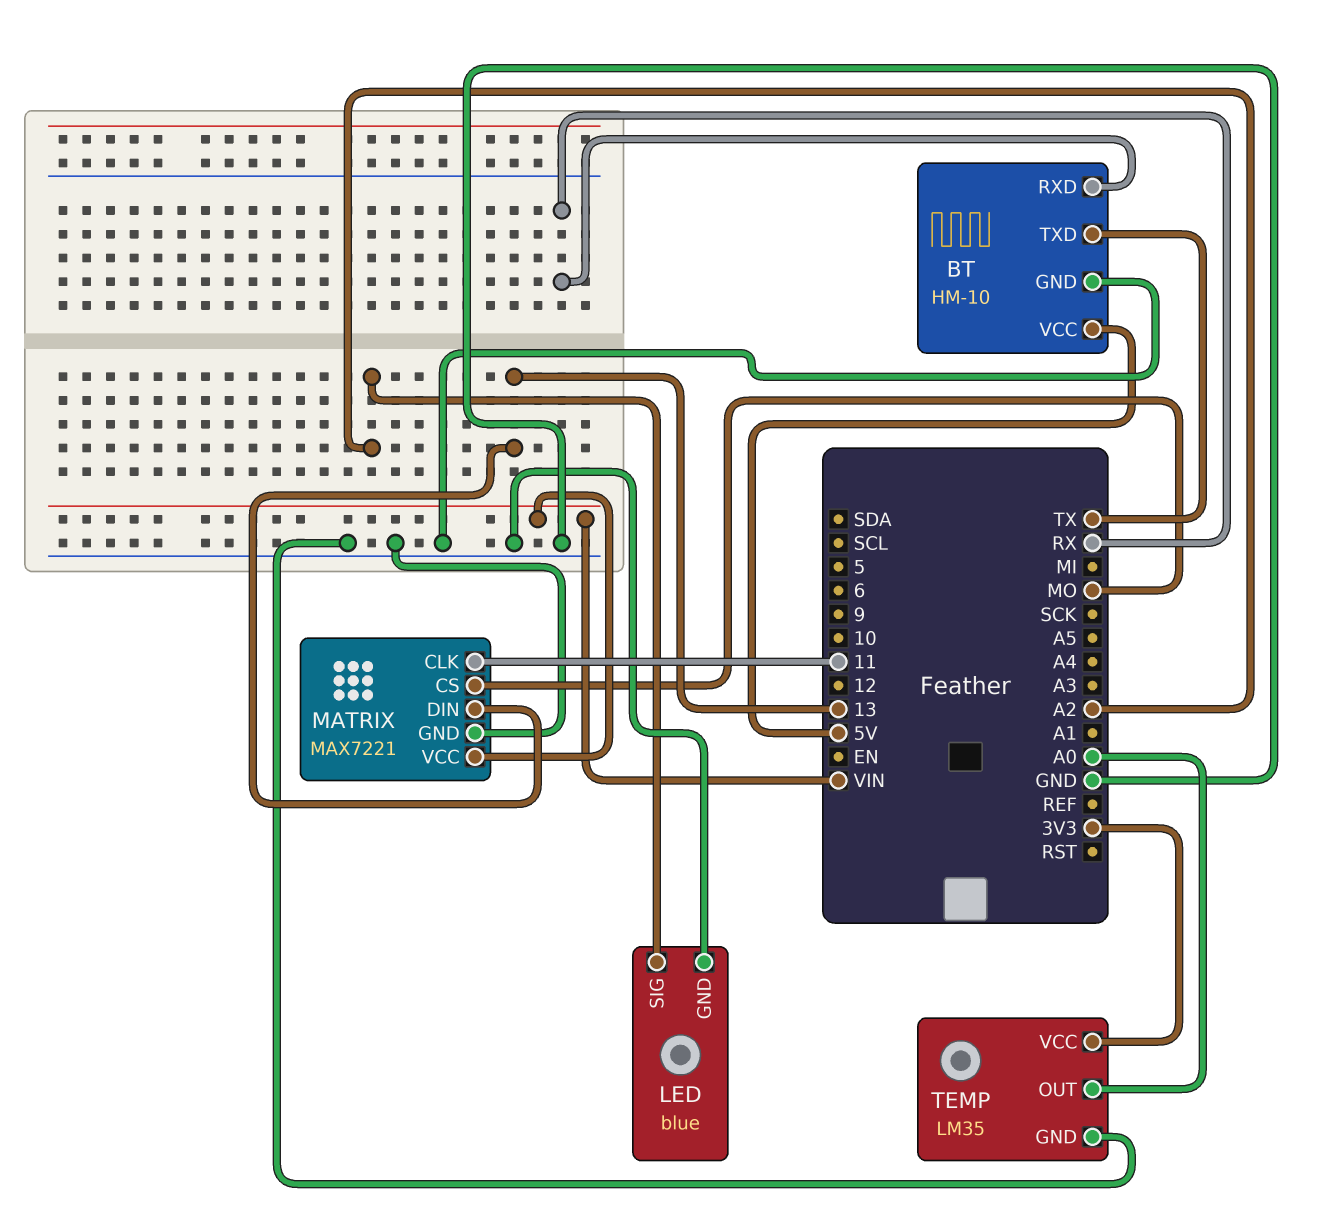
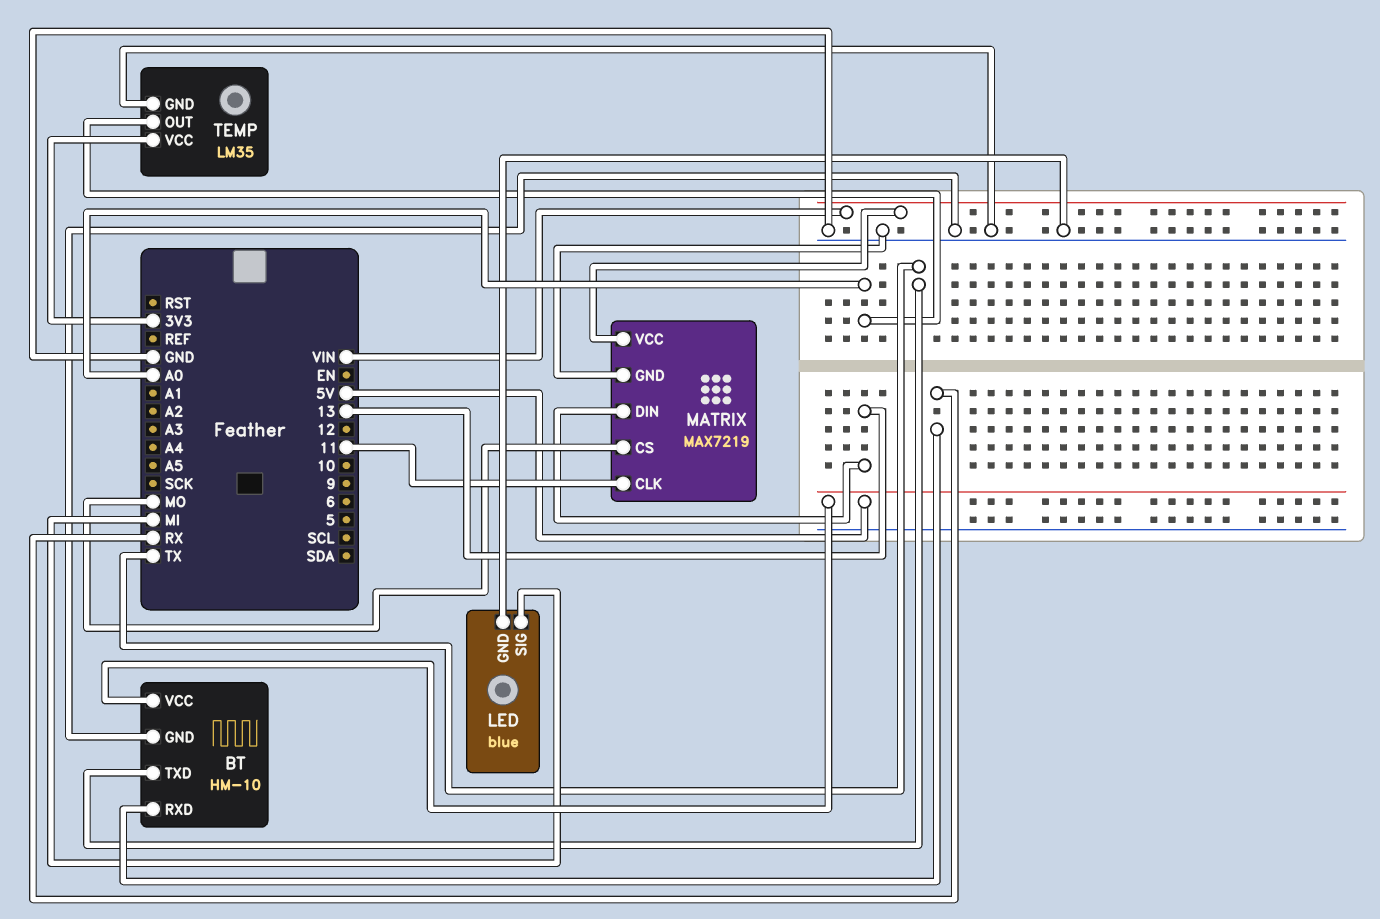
LED pin SIG: A2 -> MI
MATRIX: MAX7221 -> MAX7219

